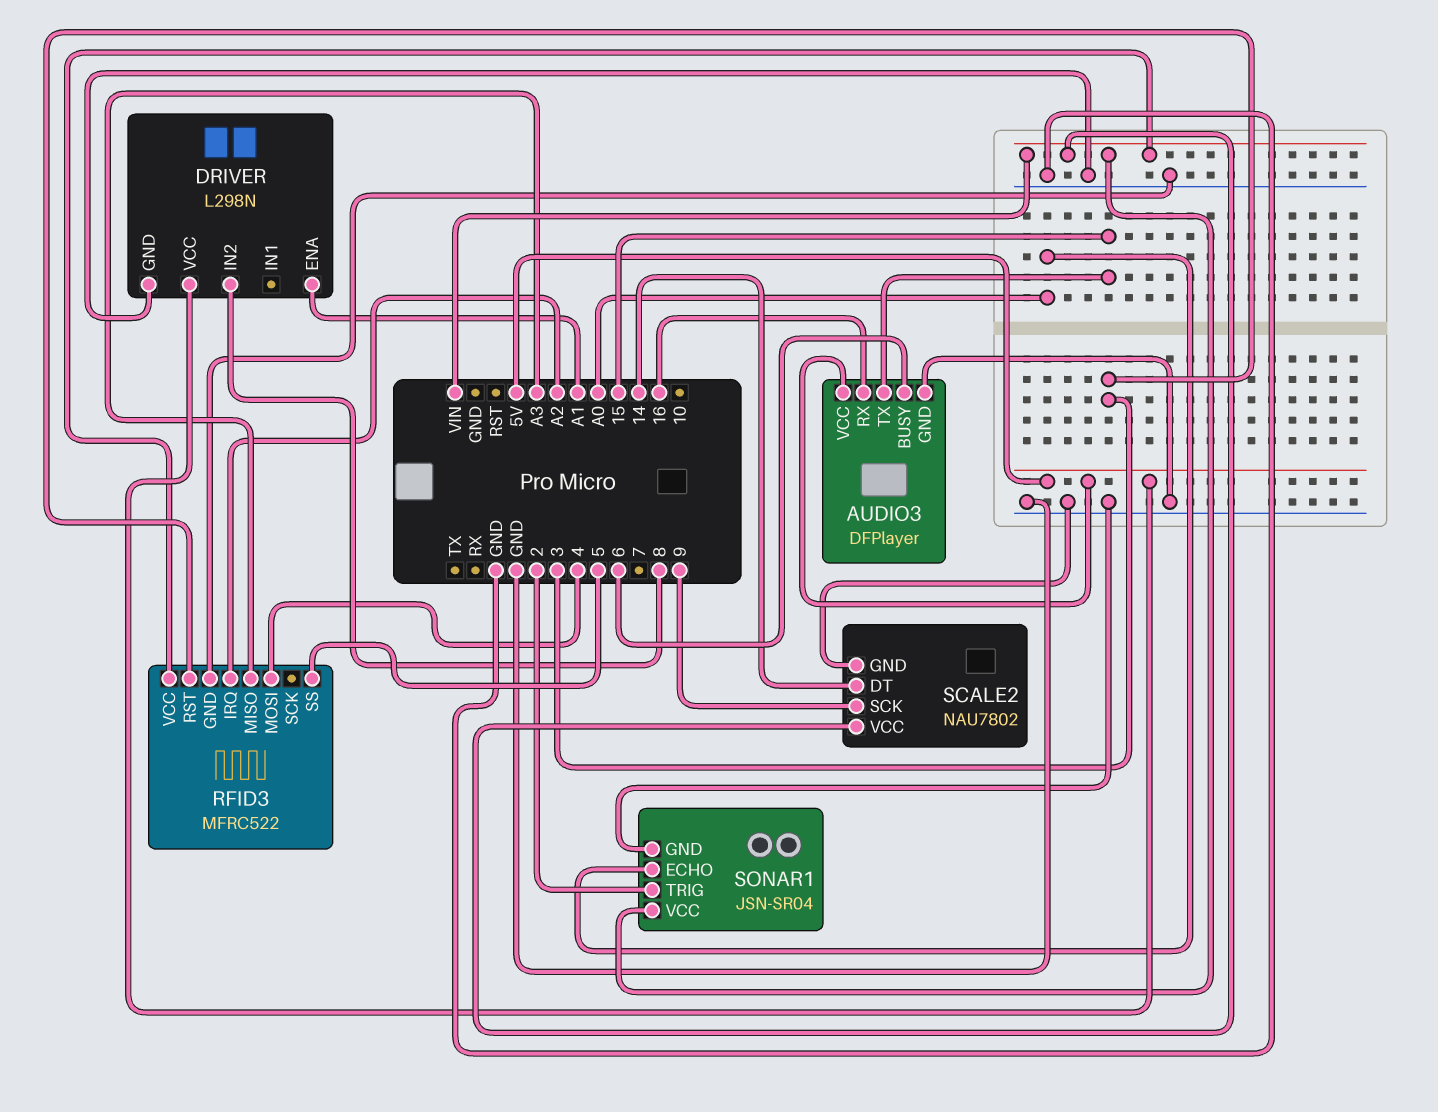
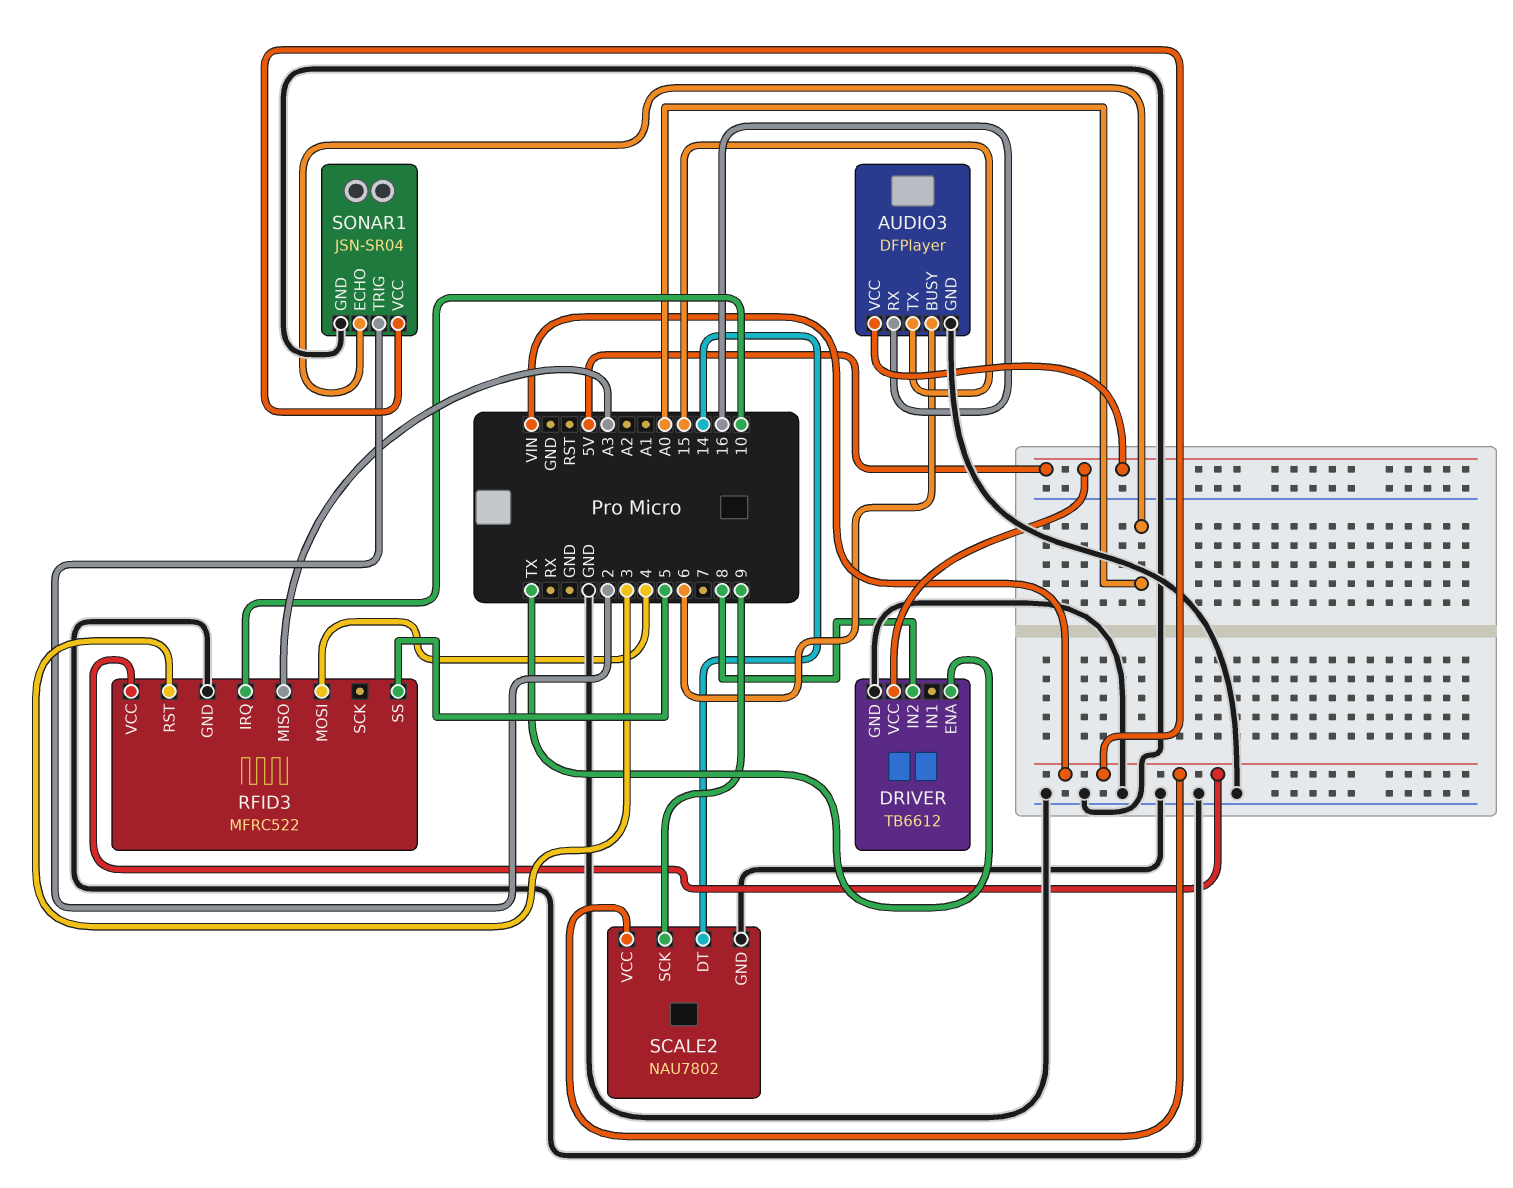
DRIVER: L298N -> TB6612
DRIVER pin ENA: A1 -> TX
RFID3 pin IRQ: A2 -> 10

